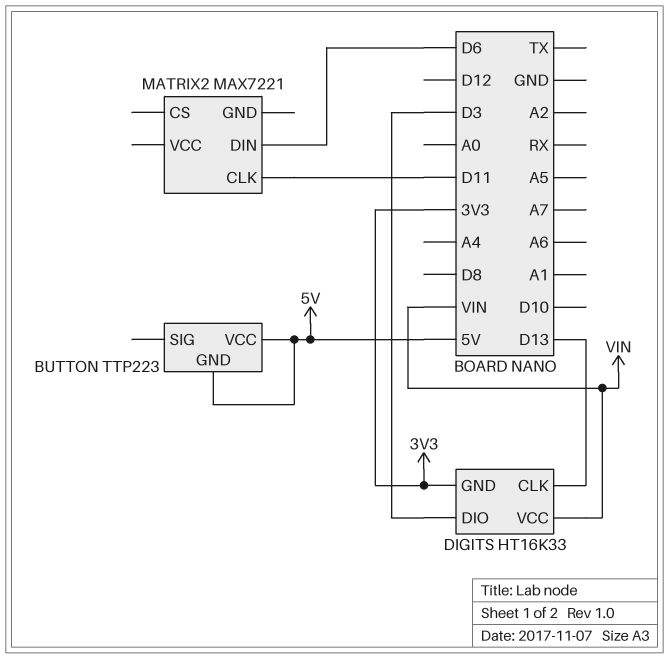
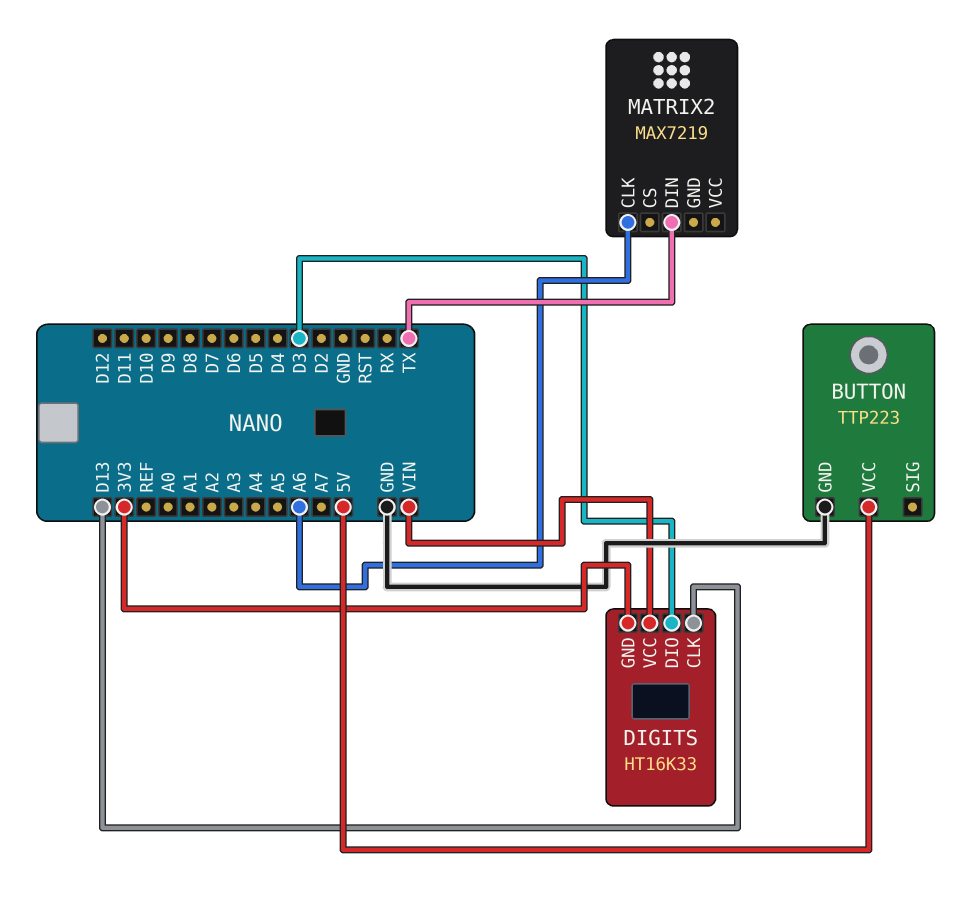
BUTTON pin GND: 5V -> GND
MATRIX2: MAX7221 -> MAX7219
MATRIX2 pin CLK: D11 -> A6
MATRIX2 pin DIN: D6 -> TX

